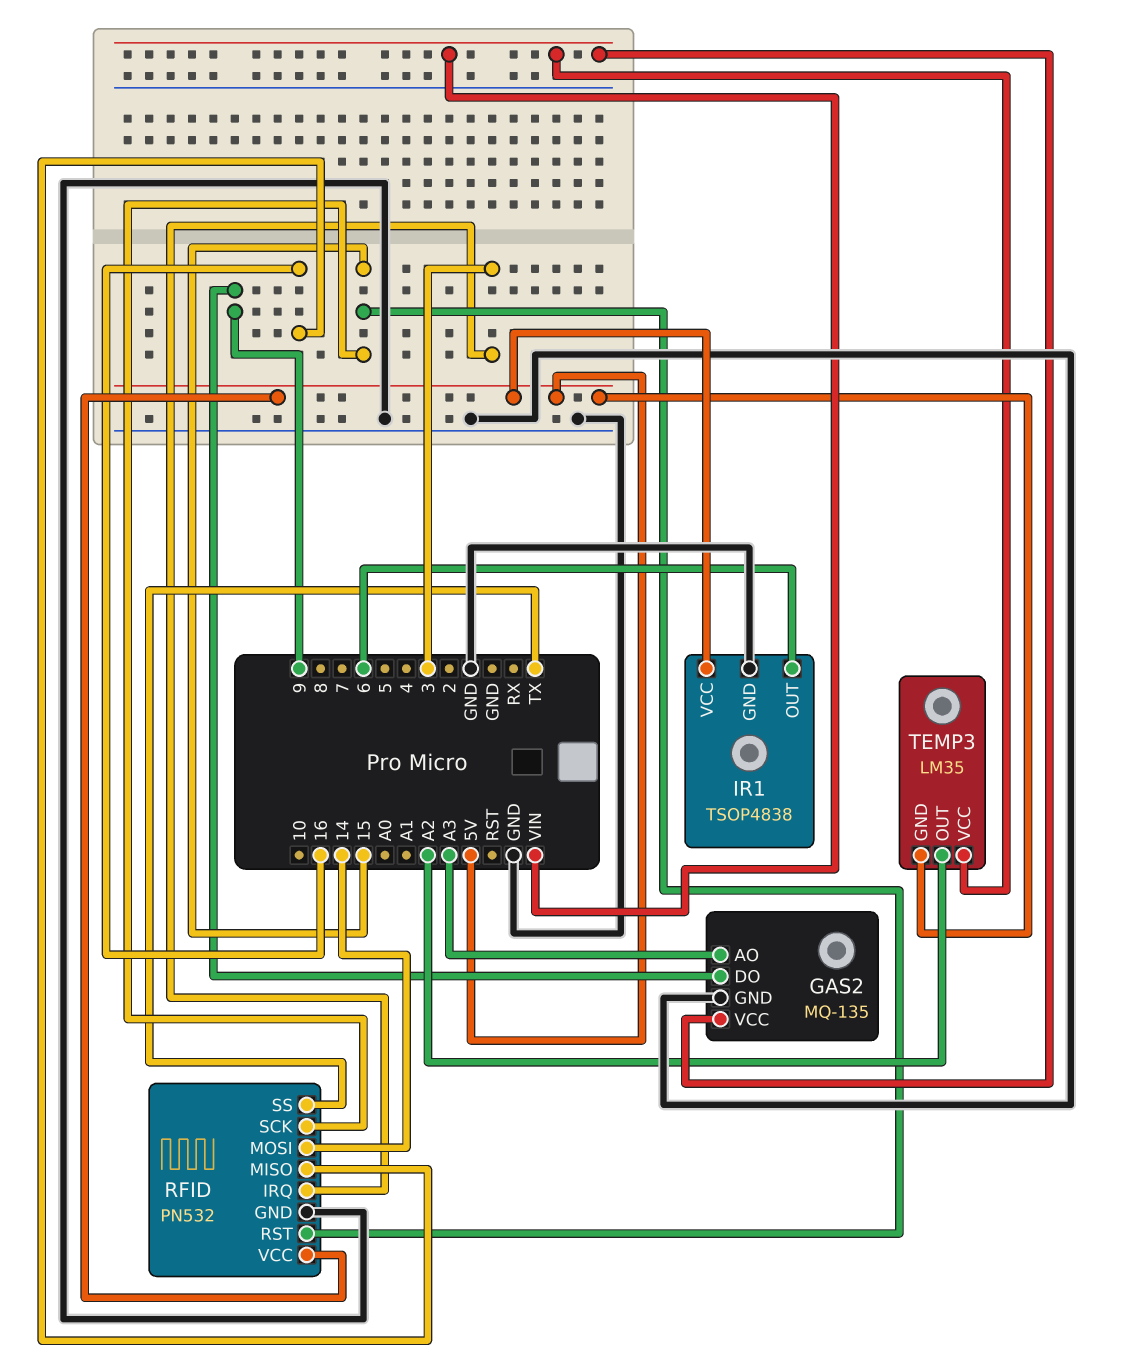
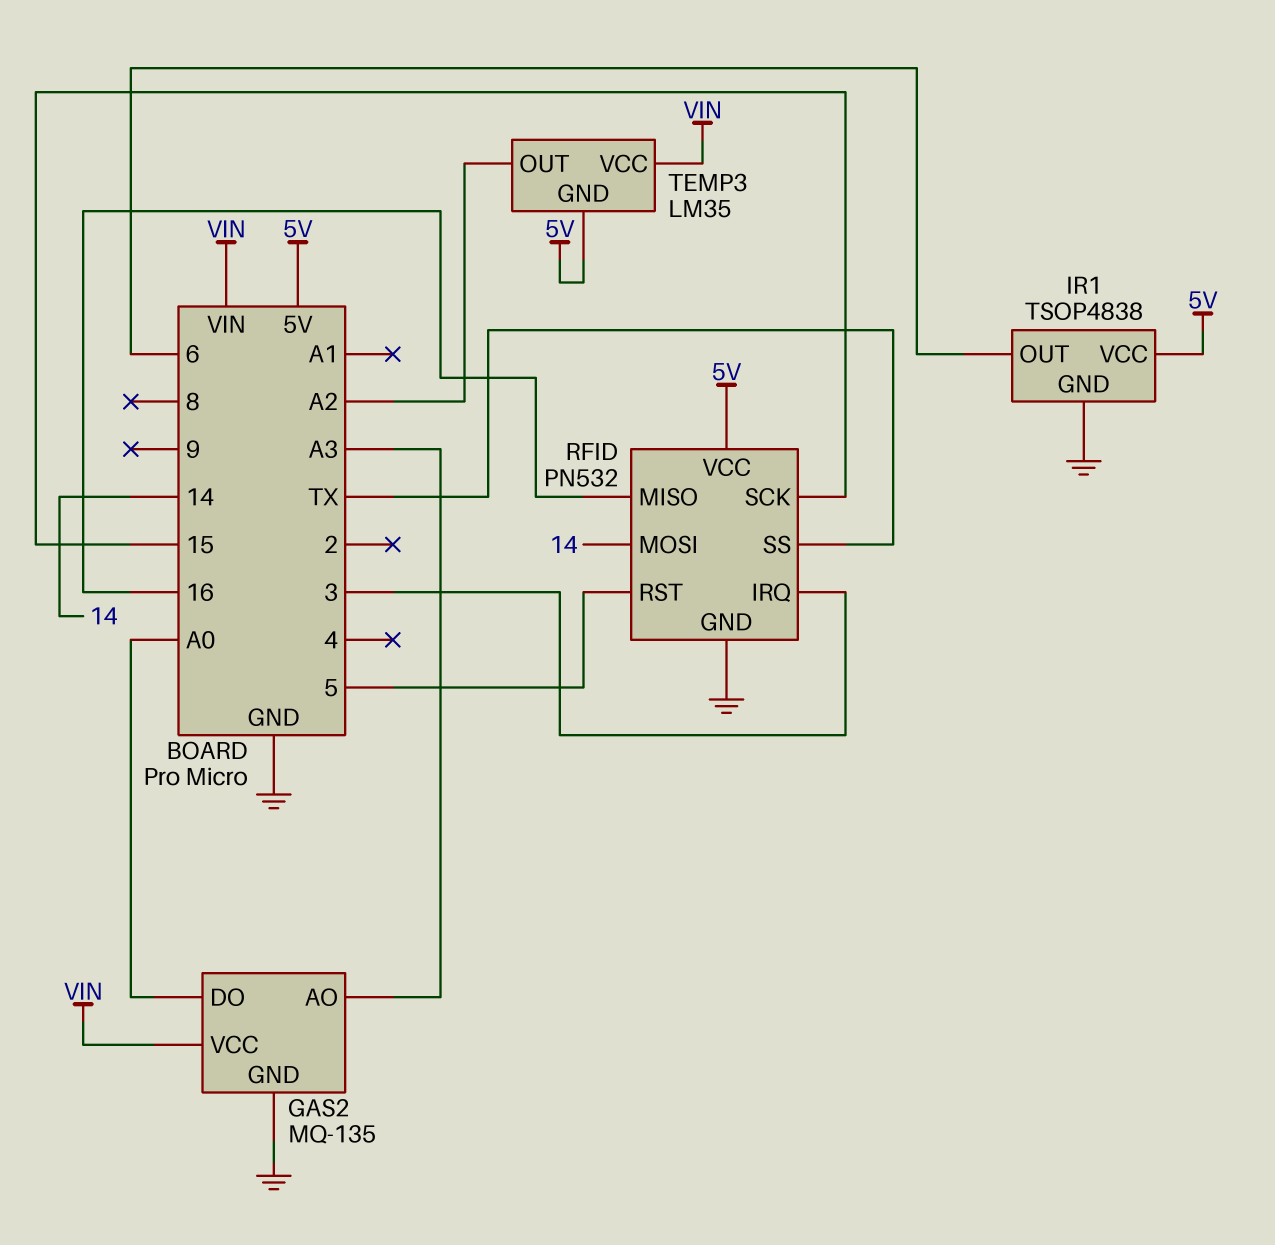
GAS2 pin DO: 9 -> A0
RFID pin RST: 15 -> 5

